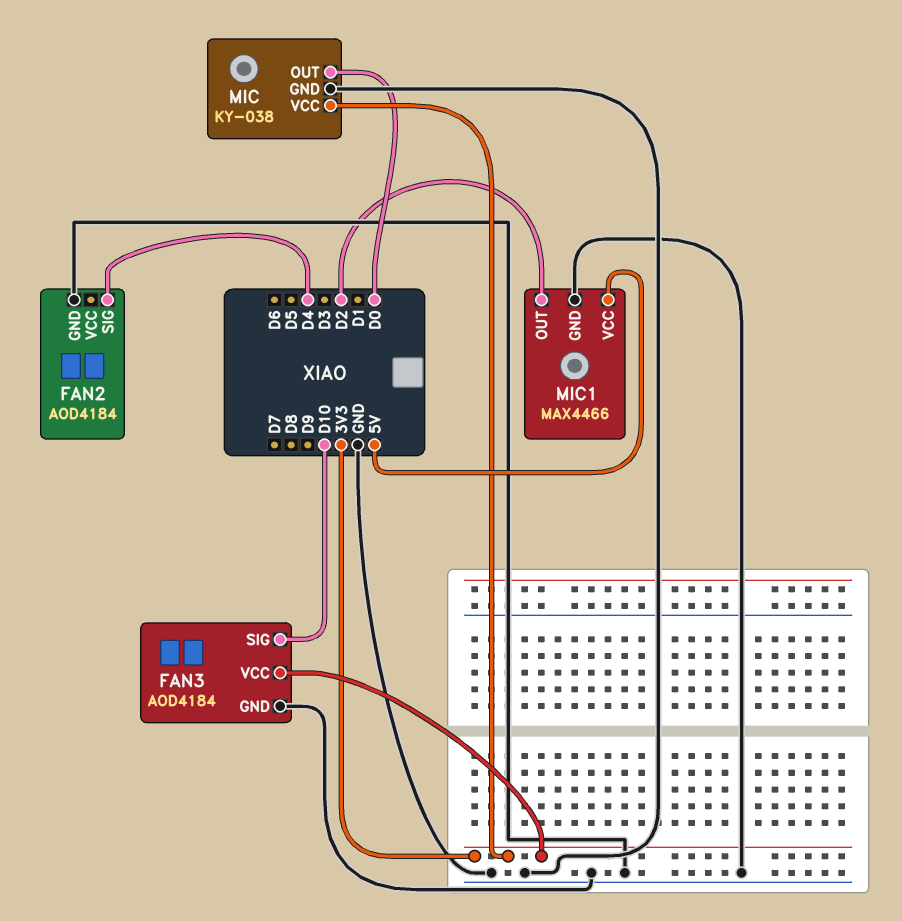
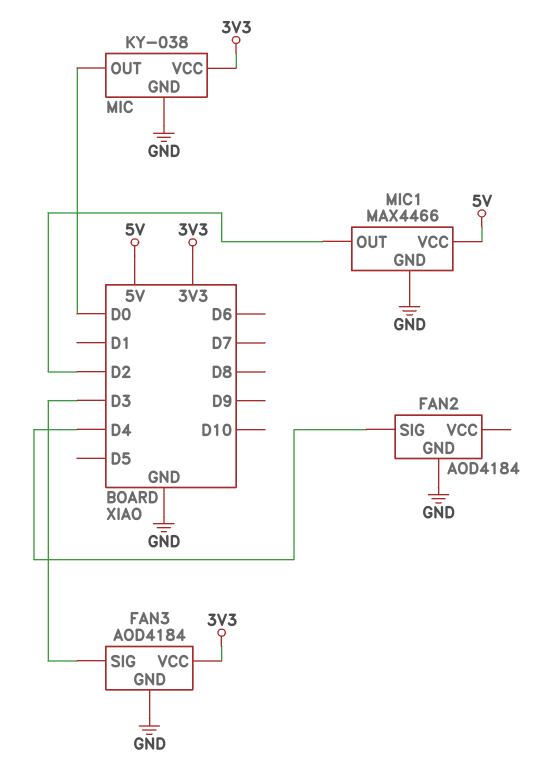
FAN3 pin SIG: D10 -> D3

